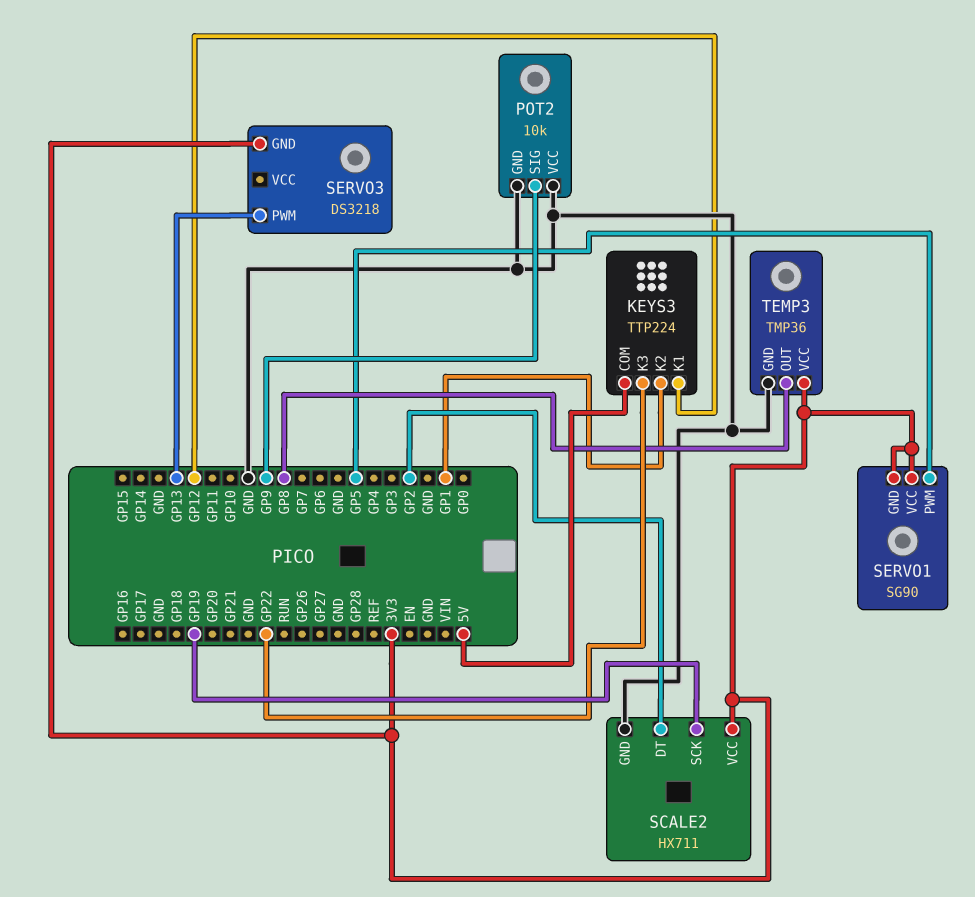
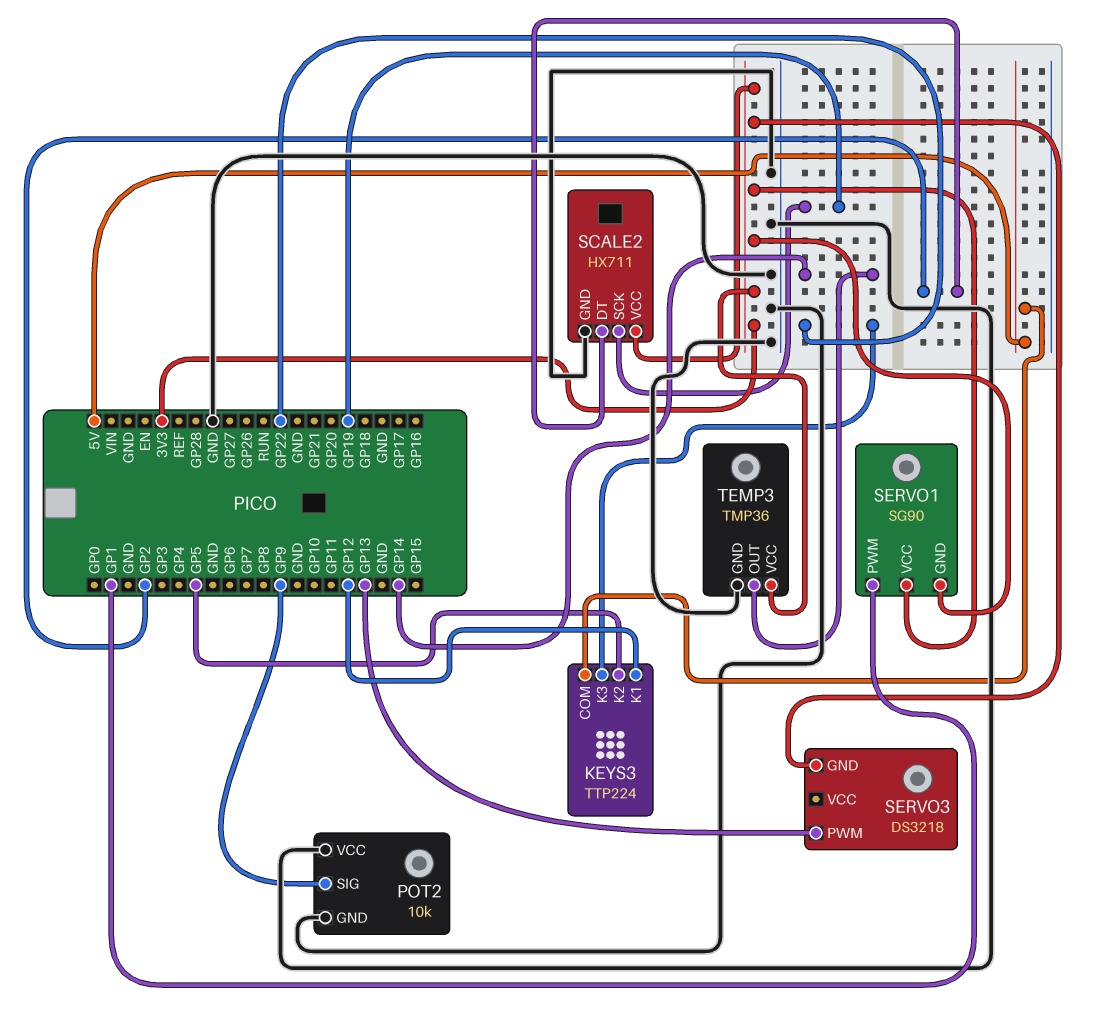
KEYS3 pin K2: GP1 -> GP5
SERVO1 pin PWM: GP5 -> GP1
TEMP3 pin OUT: GP8 -> GP14

